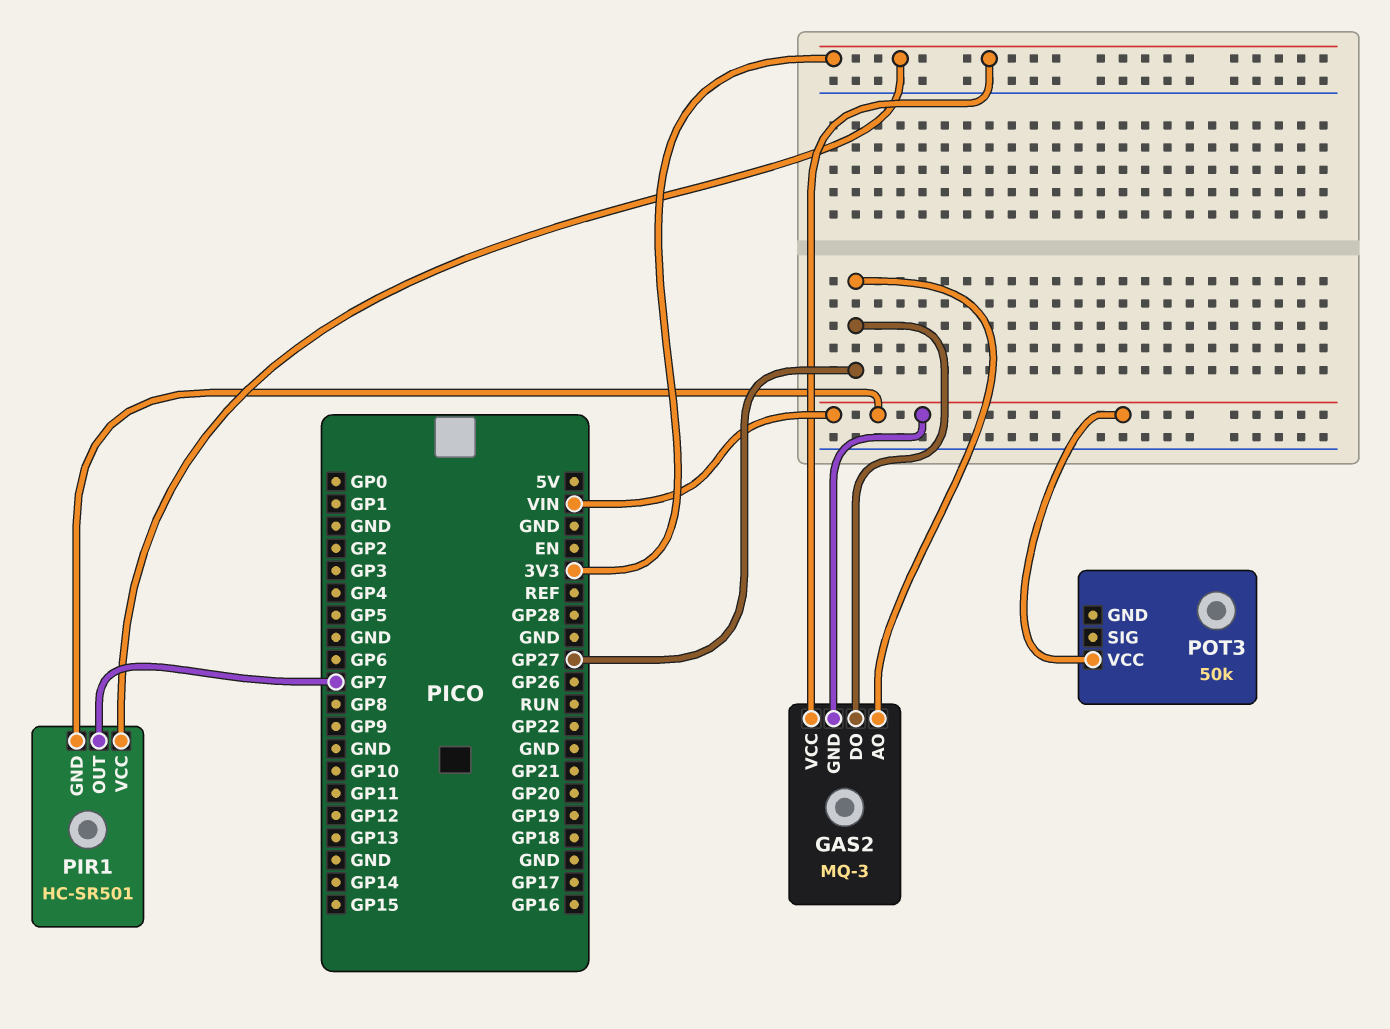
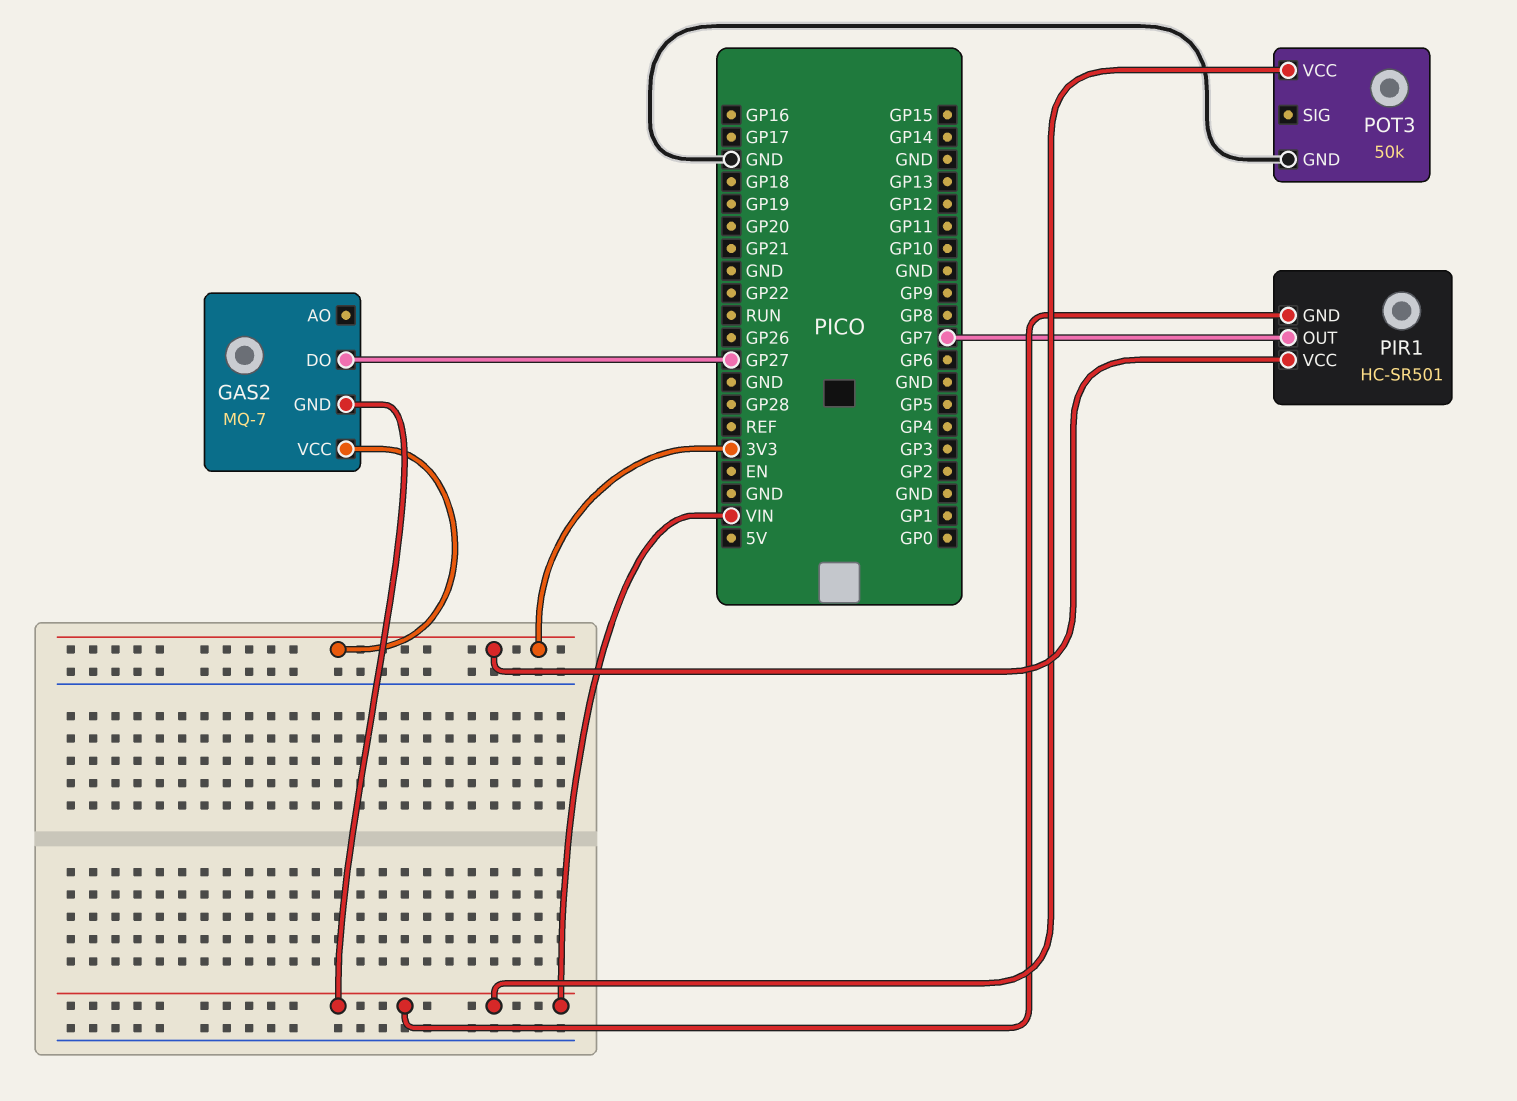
GAS2: MQ-3 -> MQ-7
GAS2 pin AO: GP27 -> none
POT3 pin GND: none -> GND

